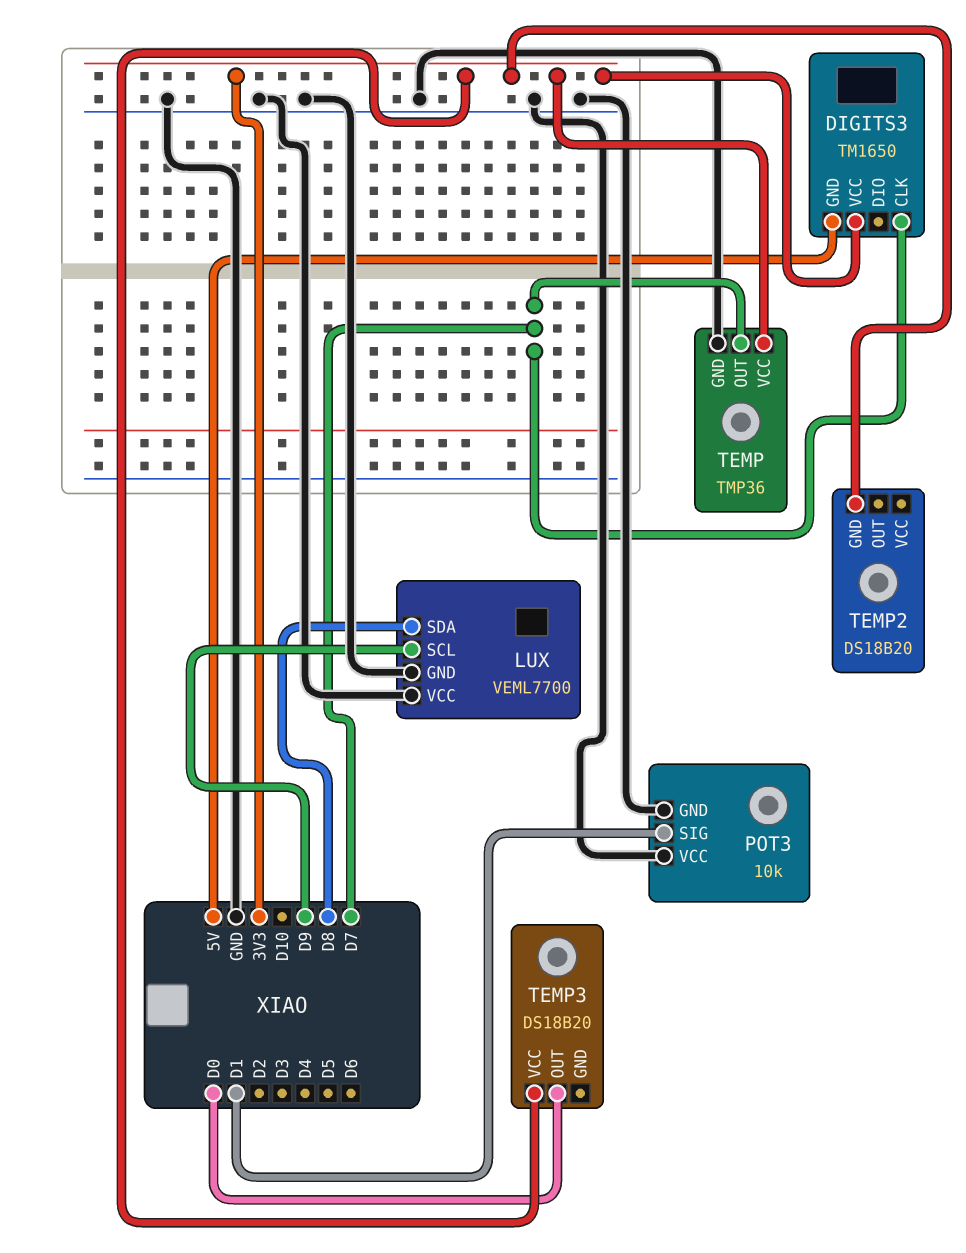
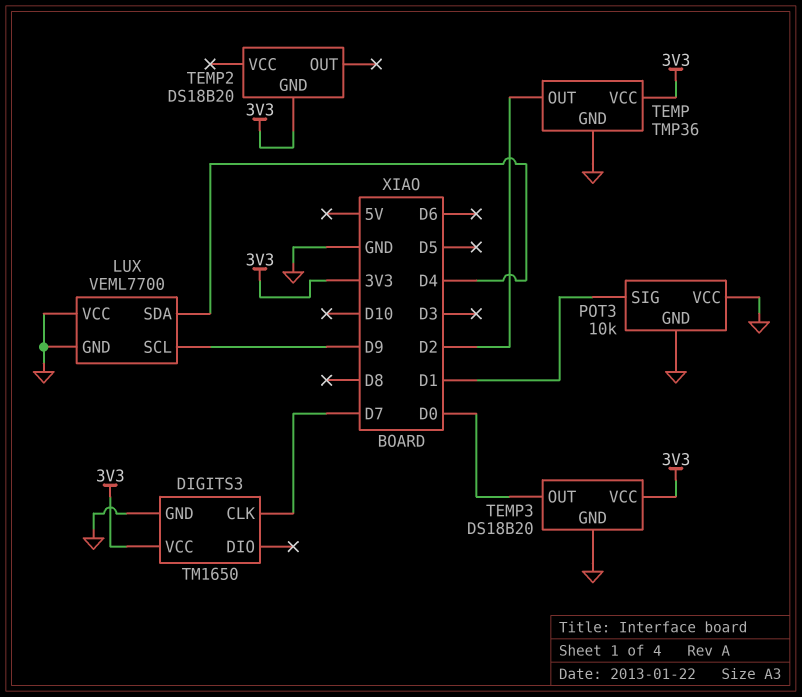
DIGITS3 pin GND: 5V -> GND
LUX pin SDA: D8 -> D4
TEMP pin OUT: D7 -> D2
TEMP3 pin GND: none -> GND

